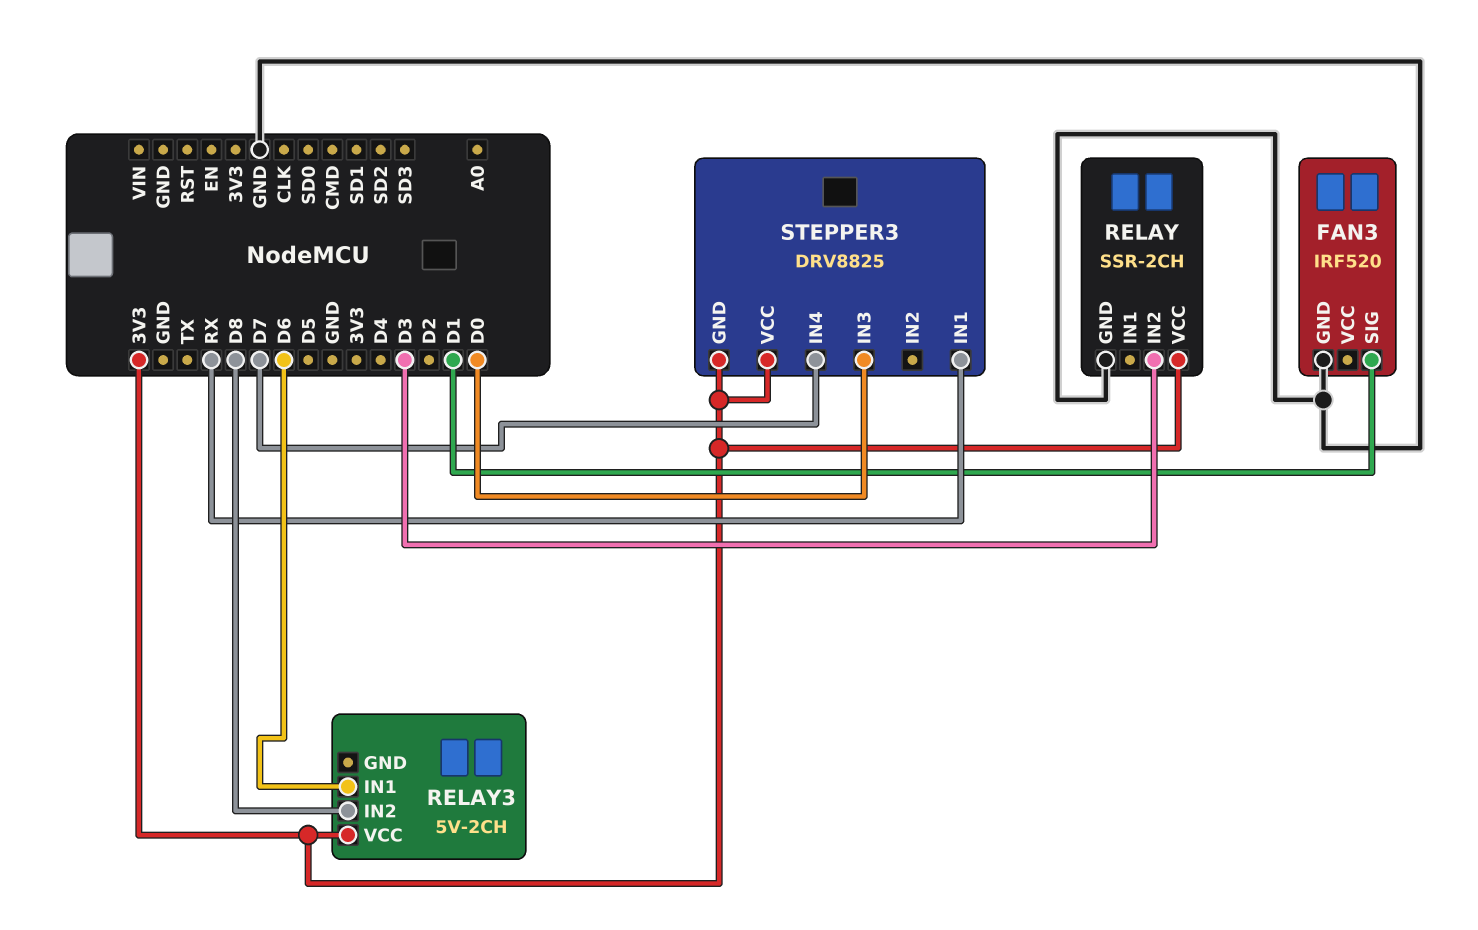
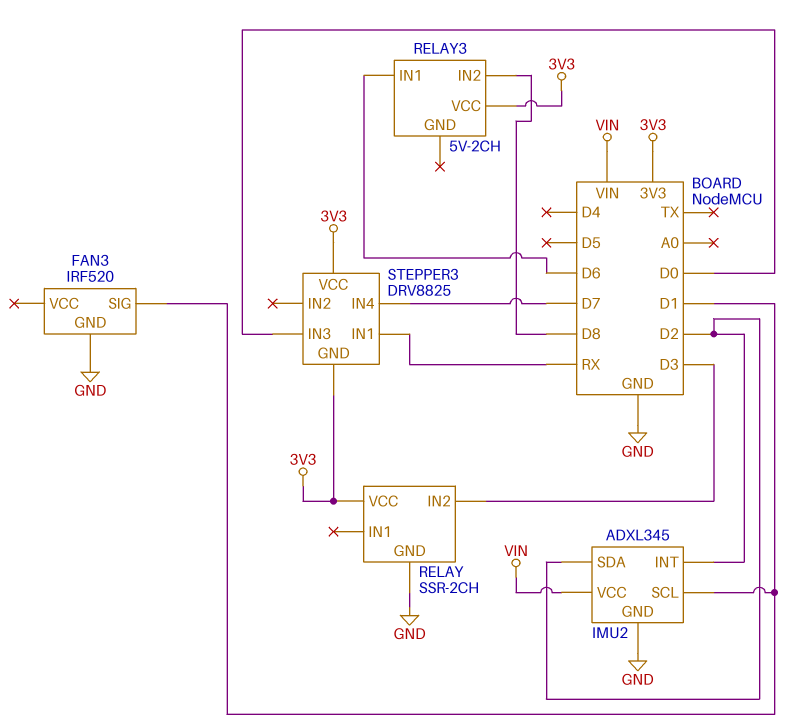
IMU2: none -> ADXL345
IMU2 pin GND: none -> GND
IMU2 pin INT: none -> D2
IMU2 pin SCL: none -> D1
IMU2 pin SDA: none -> D2
IMU2 pin VCC: none -> VIN

